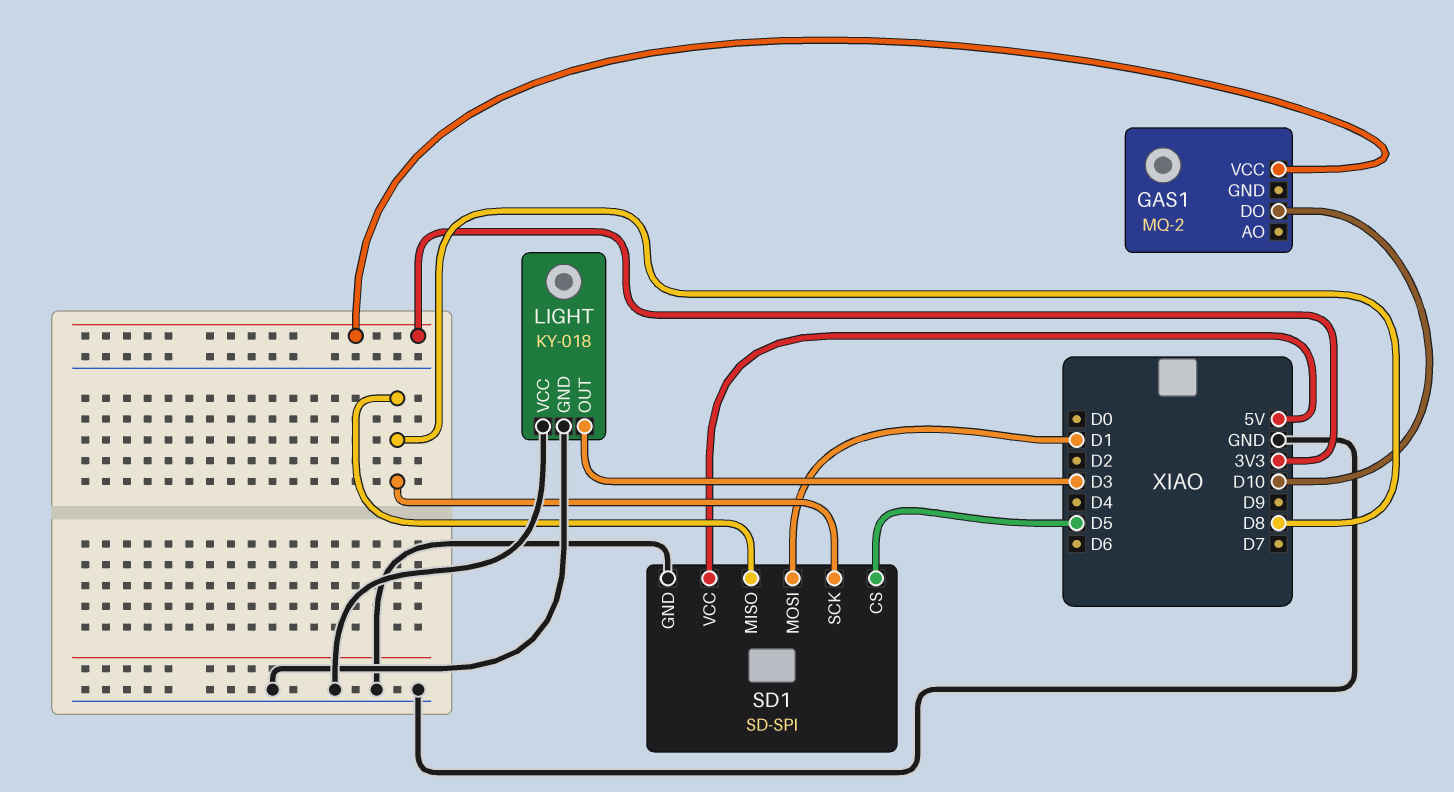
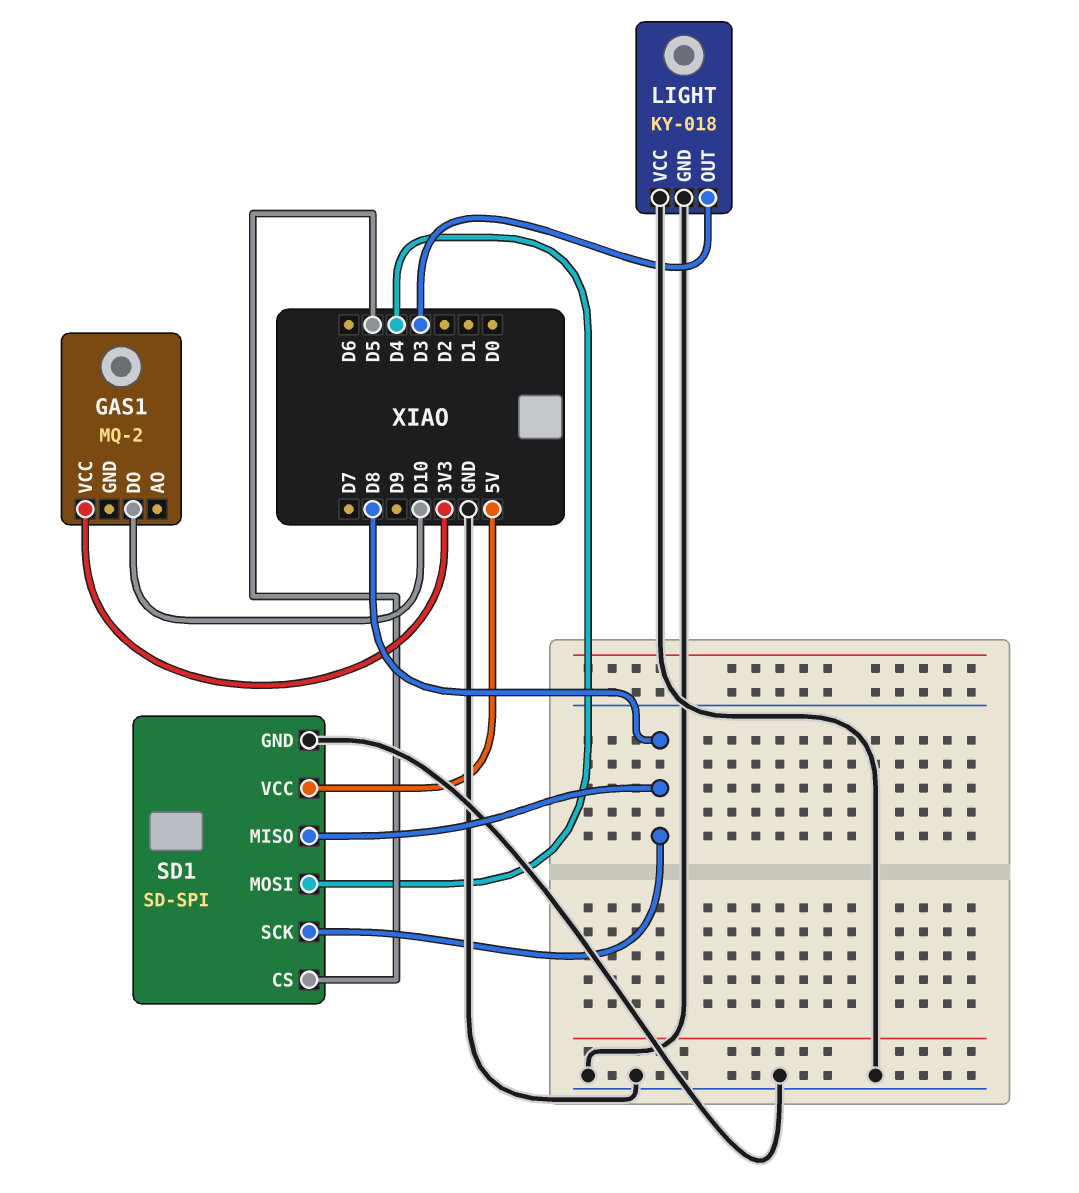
SD1 pin MOSI: D1 -> D4

